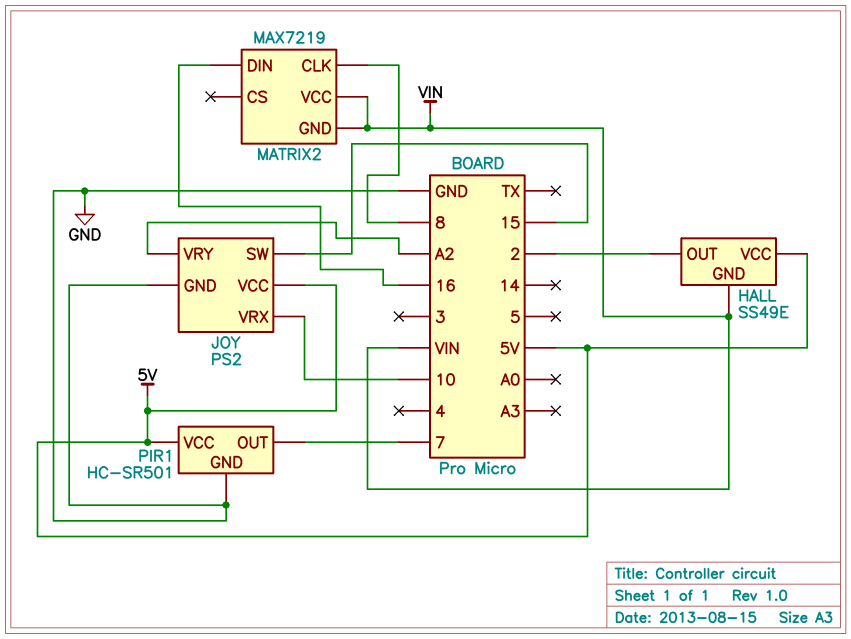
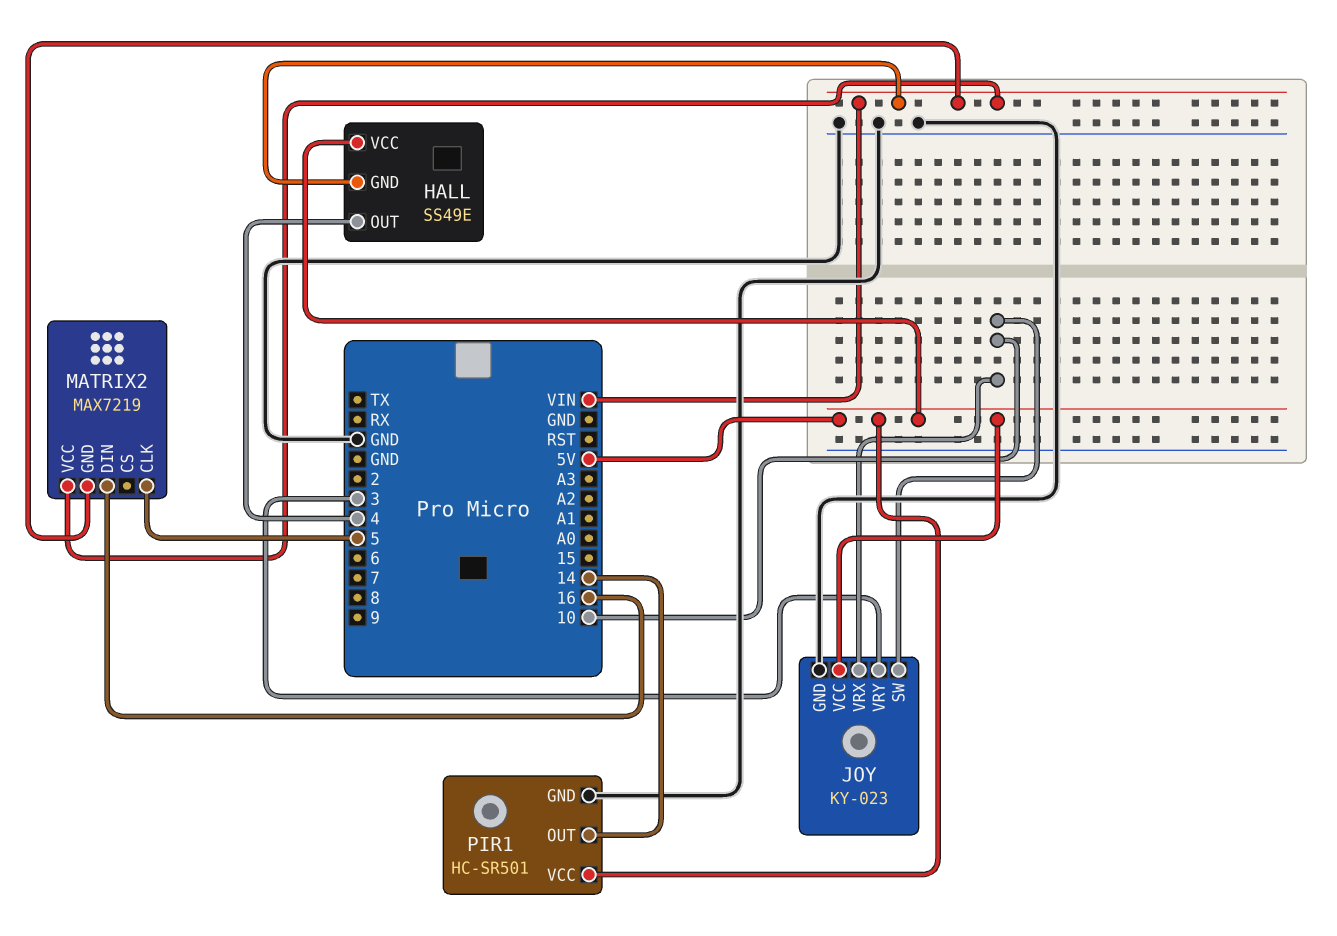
HALL pin OUT: 2 -> 4
JOY: PS2 -> KY-023
JOY pin SW: 15 -> 10
JOY pin VRY: A2 -> 3
MATRIX2 pin CLK: 8 -> 5
PIR1 pin OUT: 7 -> 14

